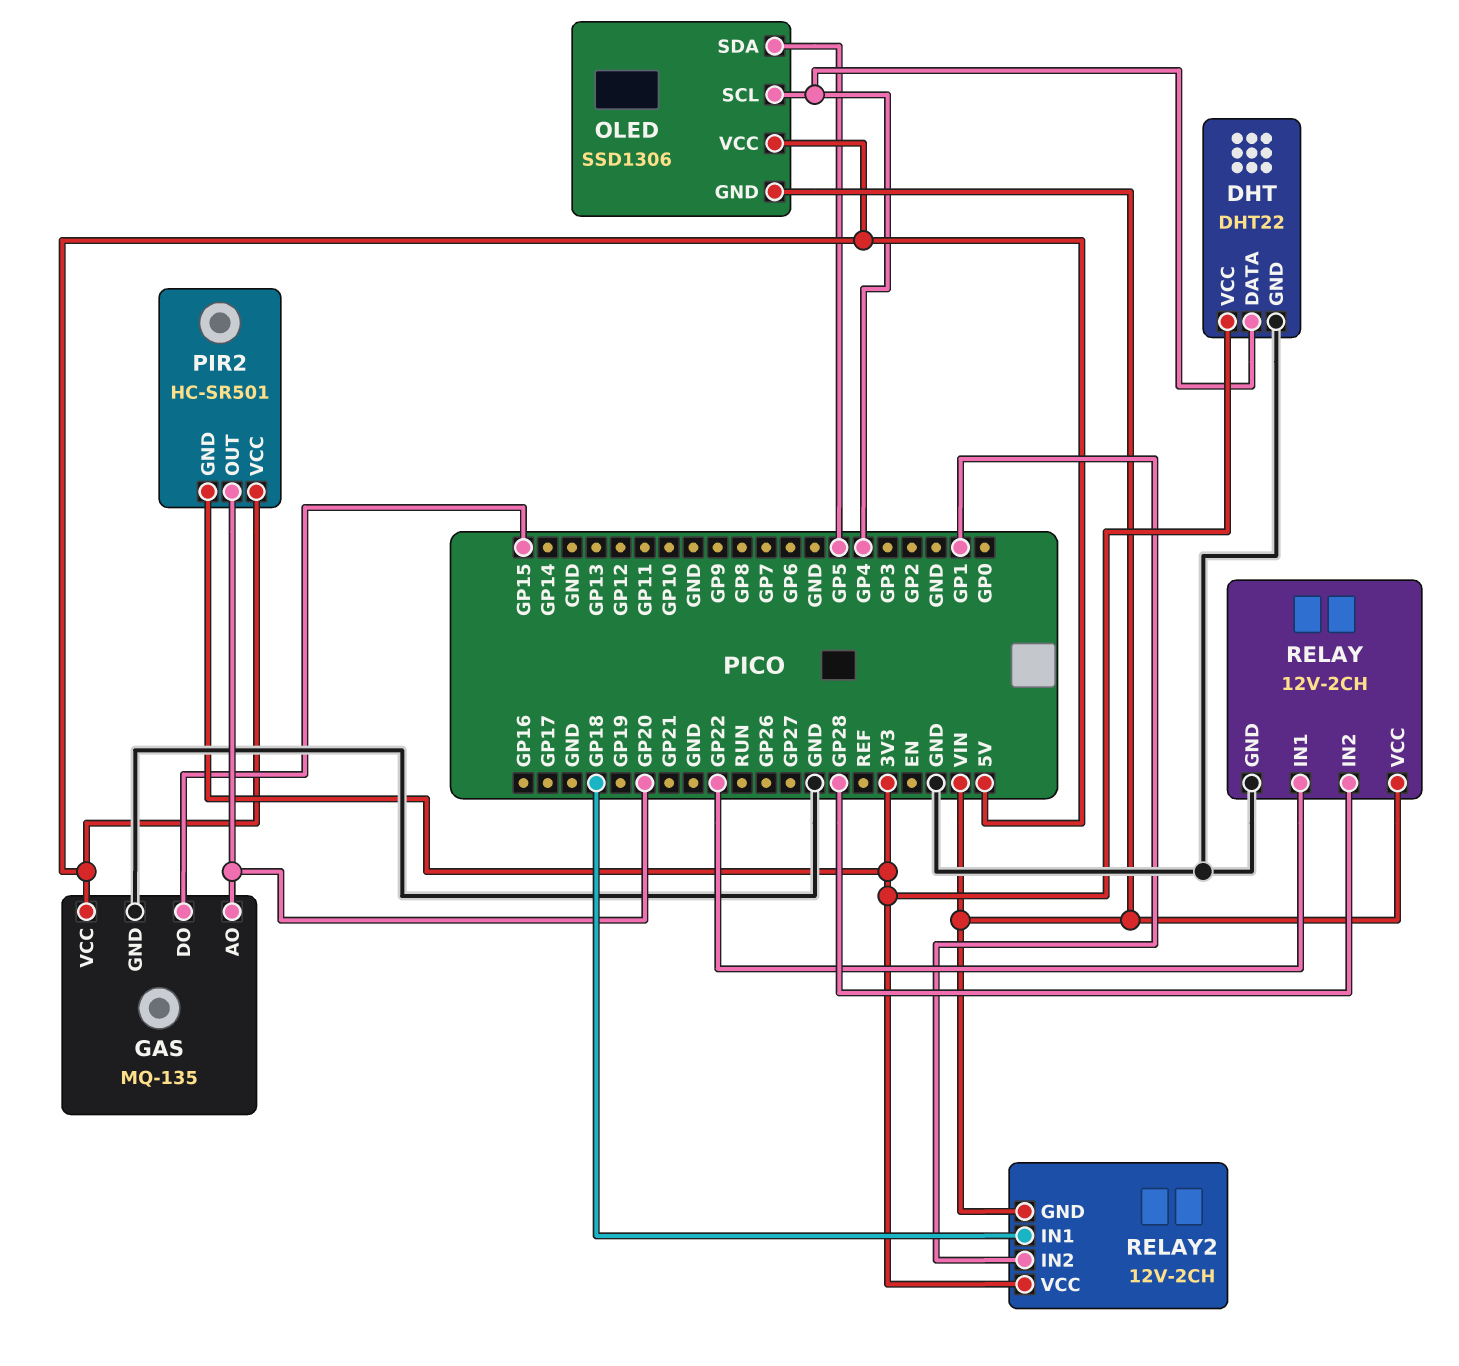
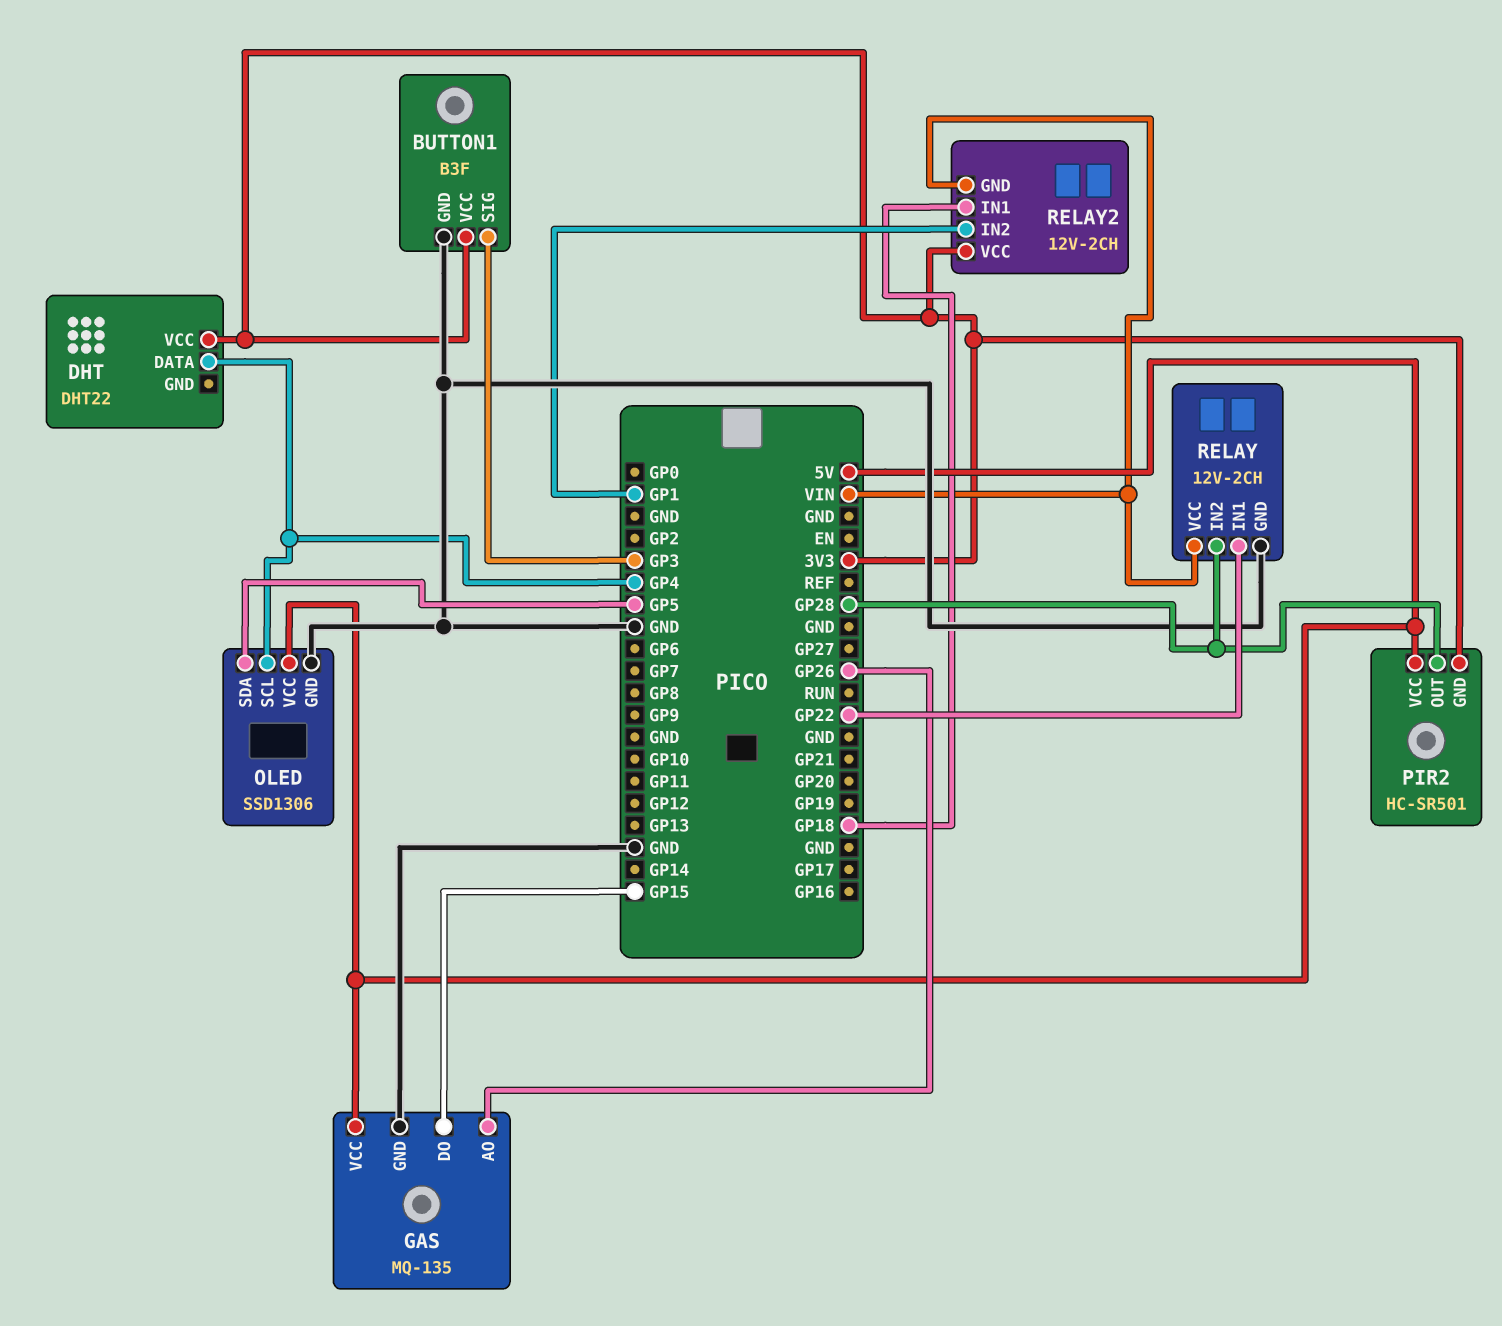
BUTTON1: none -> B3F
BUTTON1 pin GND: none -> GND
BUTTON1 pin SIG: none -> GP3
BUTTON1 pin VCC: none -> 3V3
DHT pin GND: GND -> none
GAS pin AO: GP20 -> GP26
OLED pin GND: VIN -> GND
PIR2 pin OUT: GP20 -> GP28

